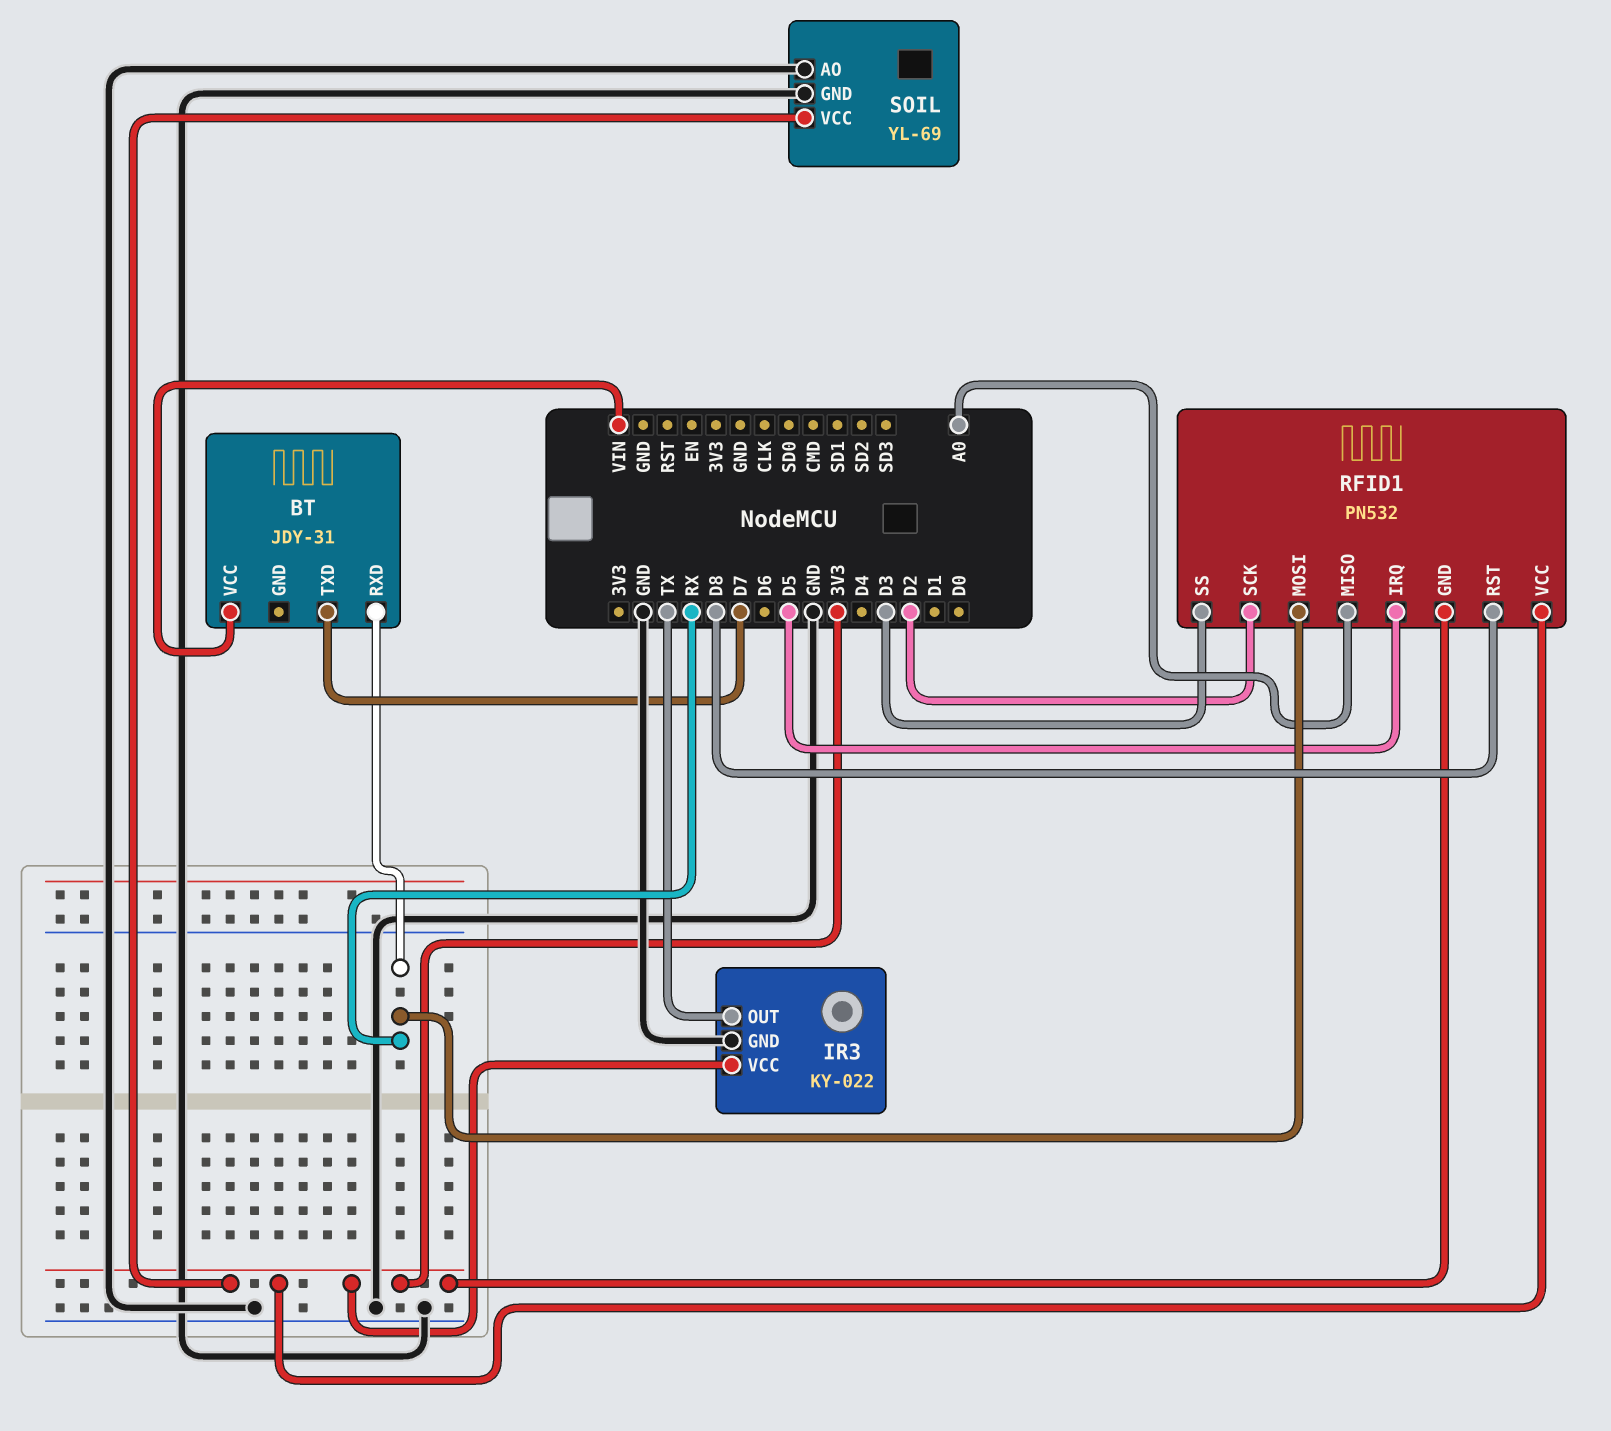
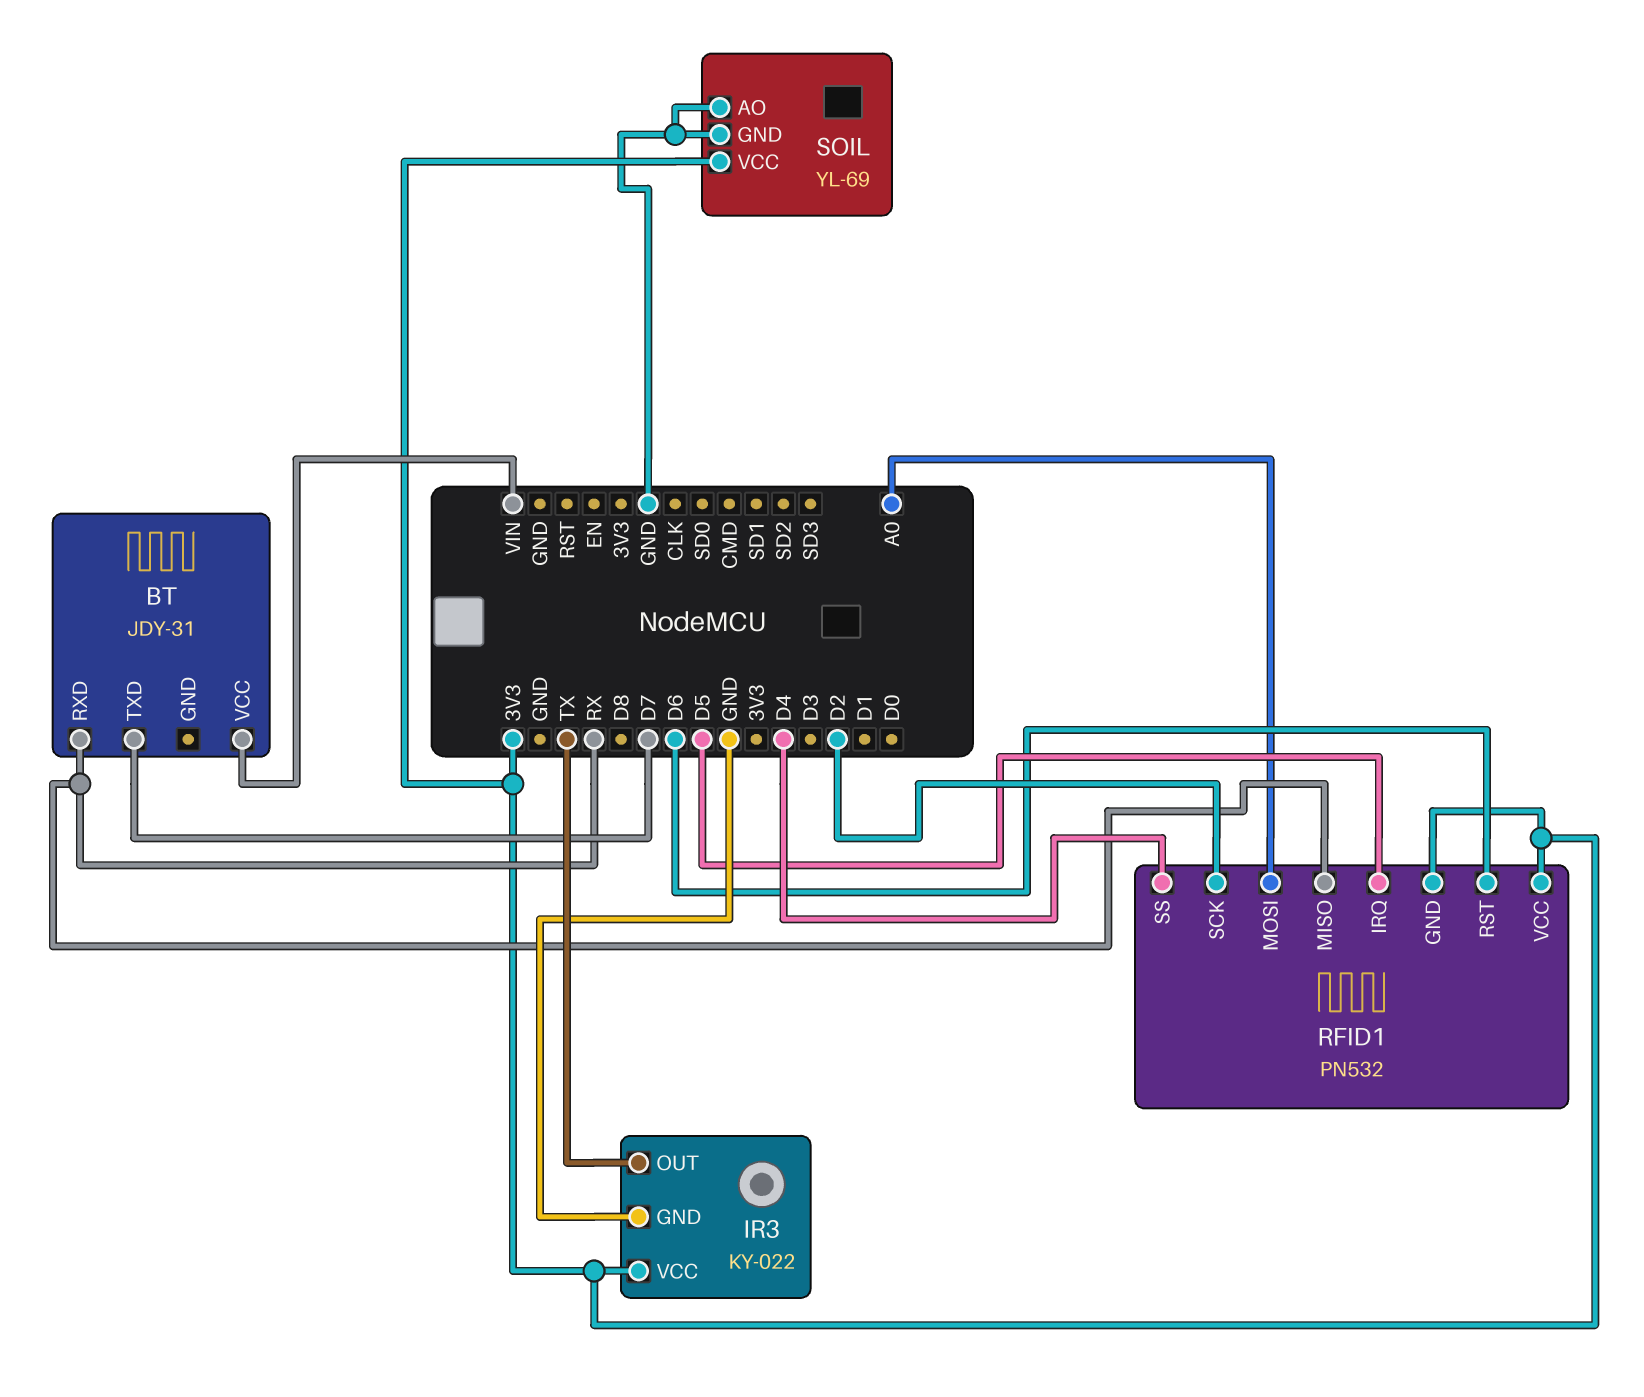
RFID1 pin MISO: A0 -> RX
RFID1 pin MOSI: RX -> A0
RFID1 pin RST: D8 -> D6
RFID1 pin SS: D3 -> D4

